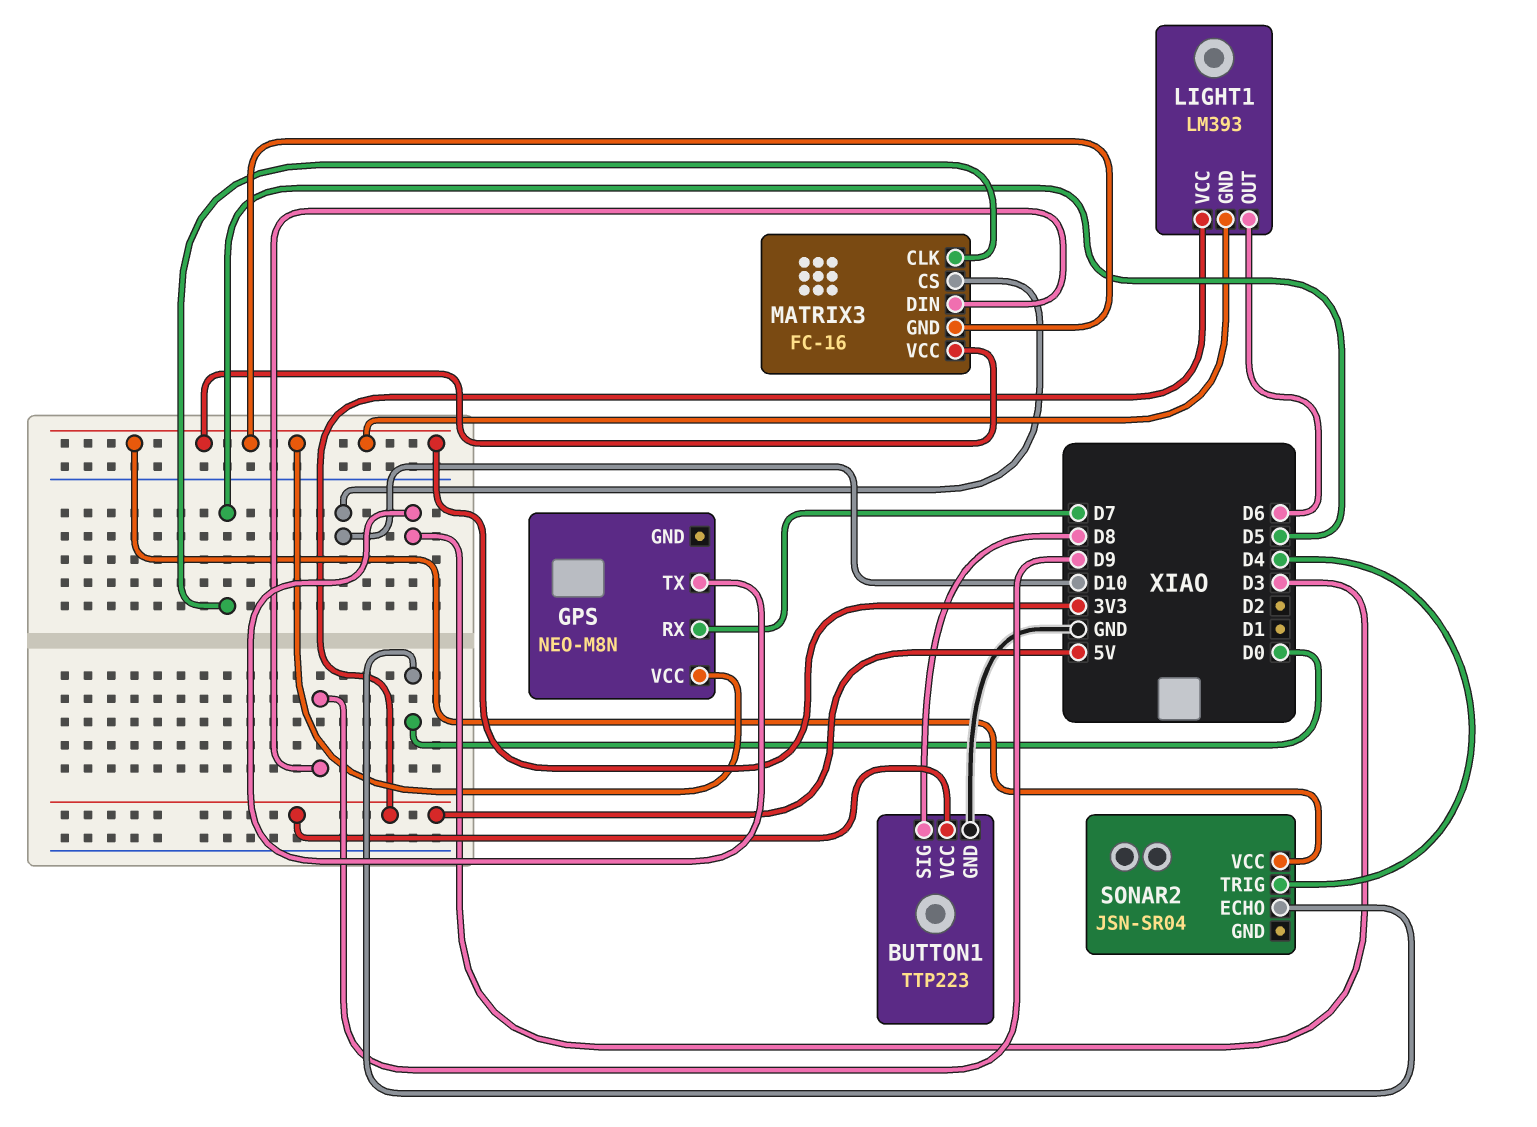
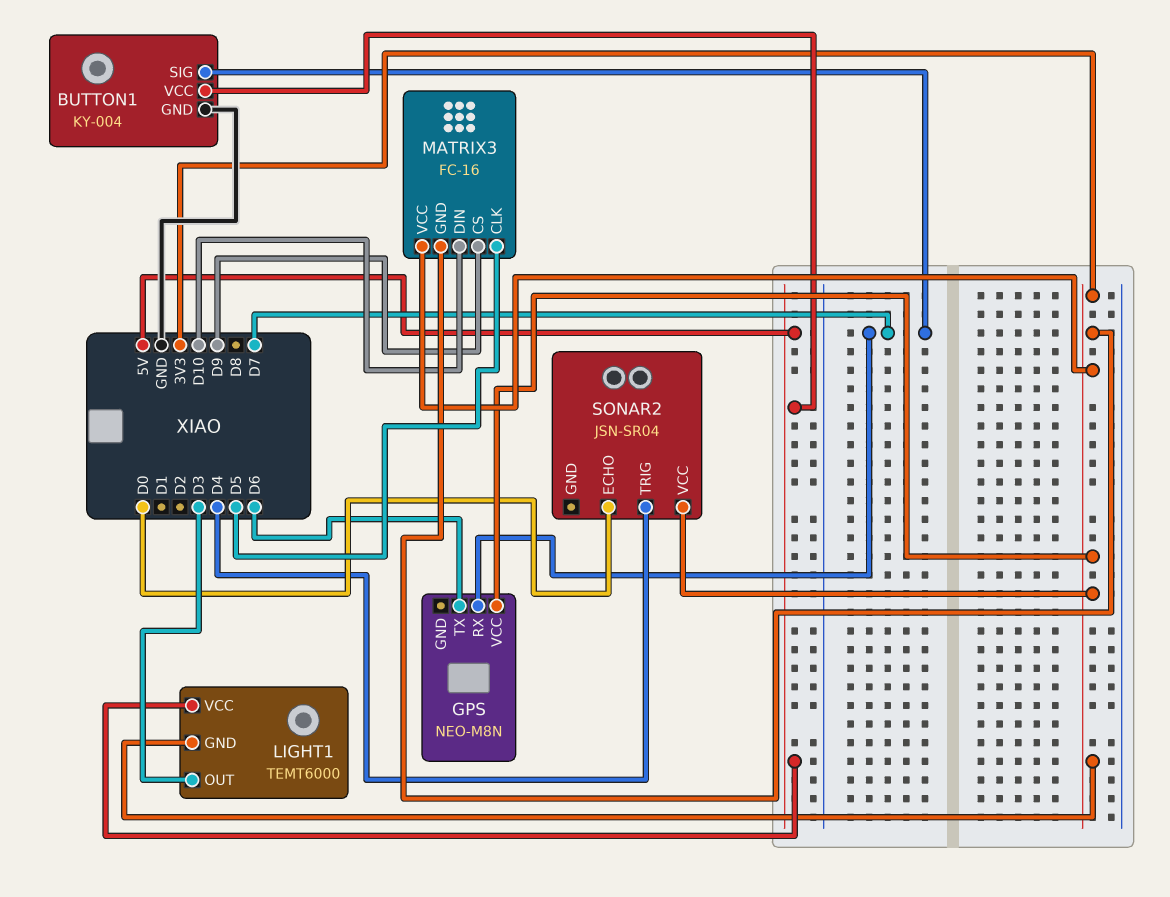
BUTTON1: TTP223 -> KY-004
BUTTON1 pin SIG: D8 -> D7
GPS pin TX: D3 -> D6
LIGHT1: LM393 -> TEMT6000
LIGHT1 pin OUT: D6 -> D3
MATRIX3 pin CS: D10 -> D9
MATRIX3 pin DIN: D9 -> D10

